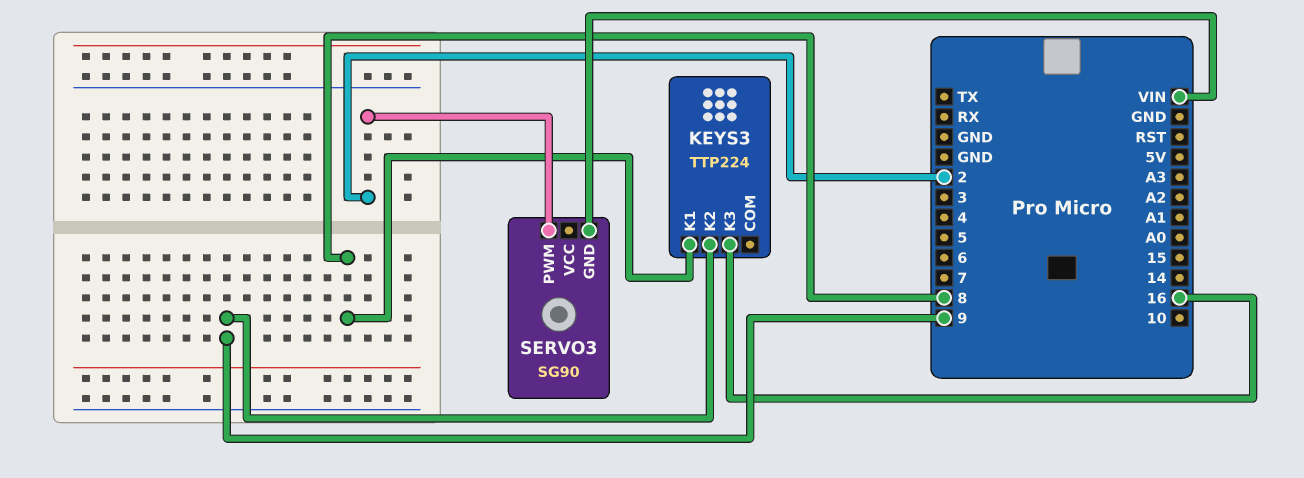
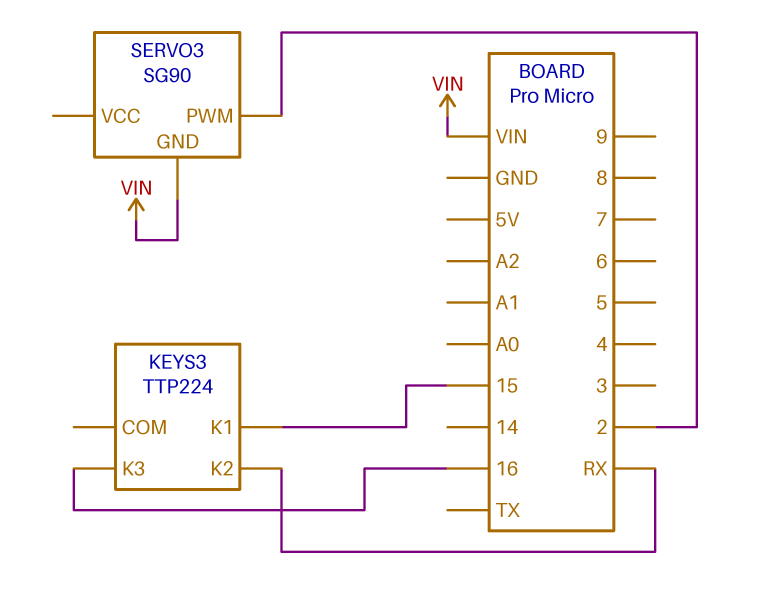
KEYS3 pin K1: 8 -> 15
KEYS3 pin K2: 9 -> RX

